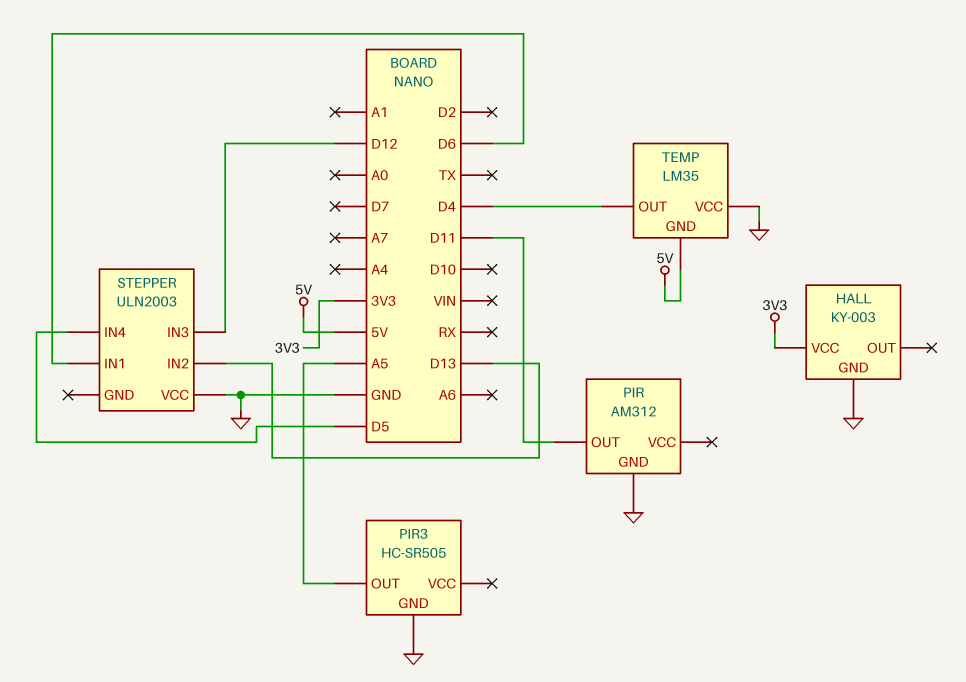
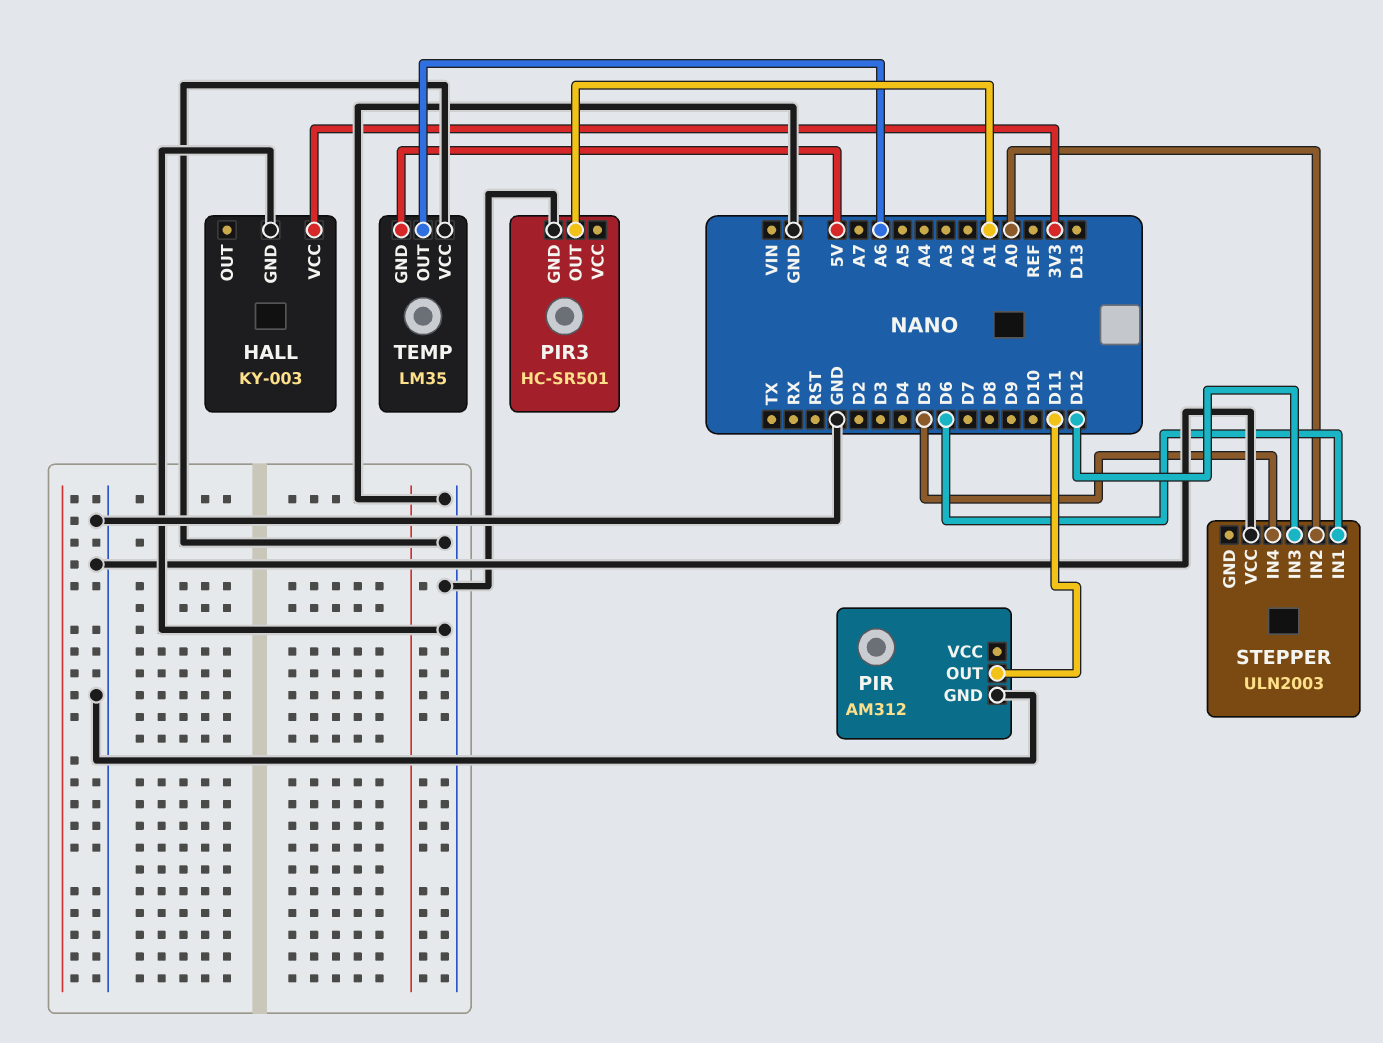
PIR3: HC-SR505 -> HC-SR501
PIR3 pin OUT: A5 -> A1
STEPPER pin IN2: D13 -> A0
TEMP pin OUT: D4 -> A6

